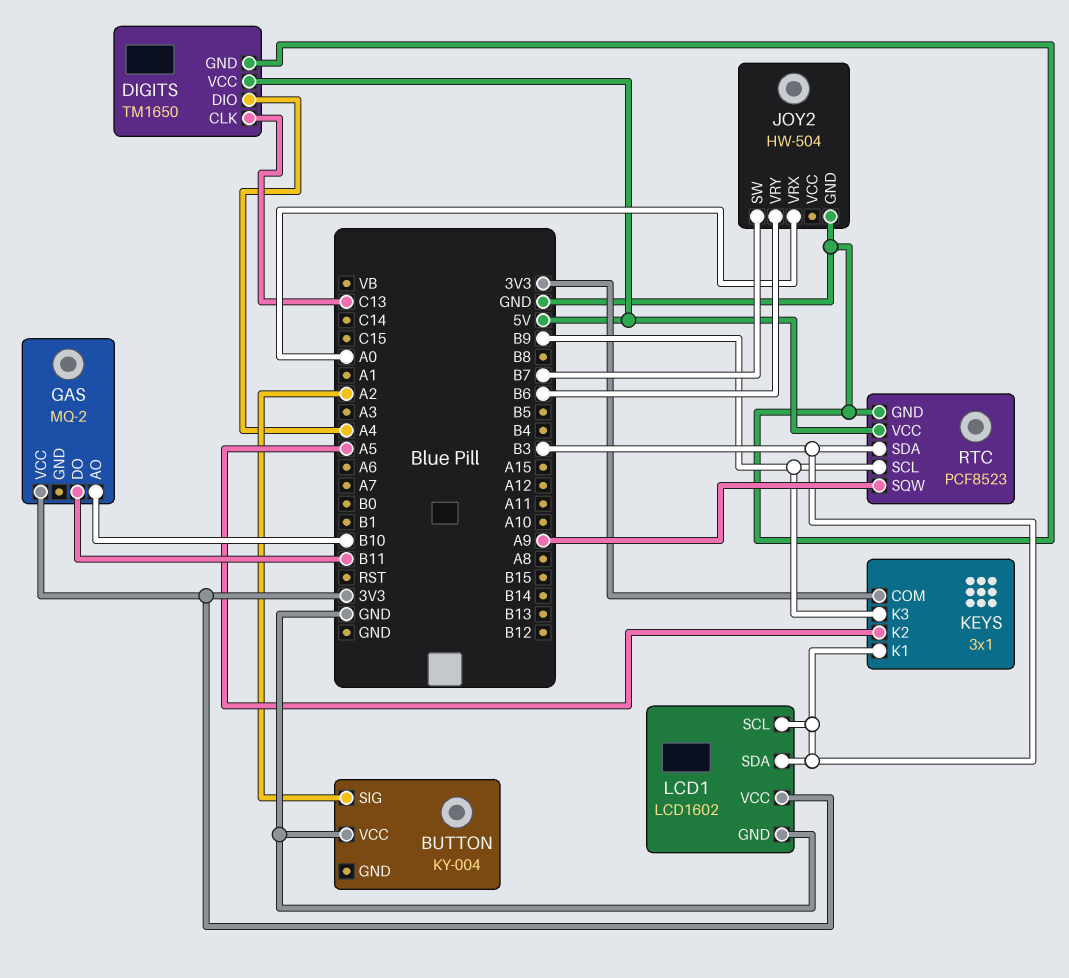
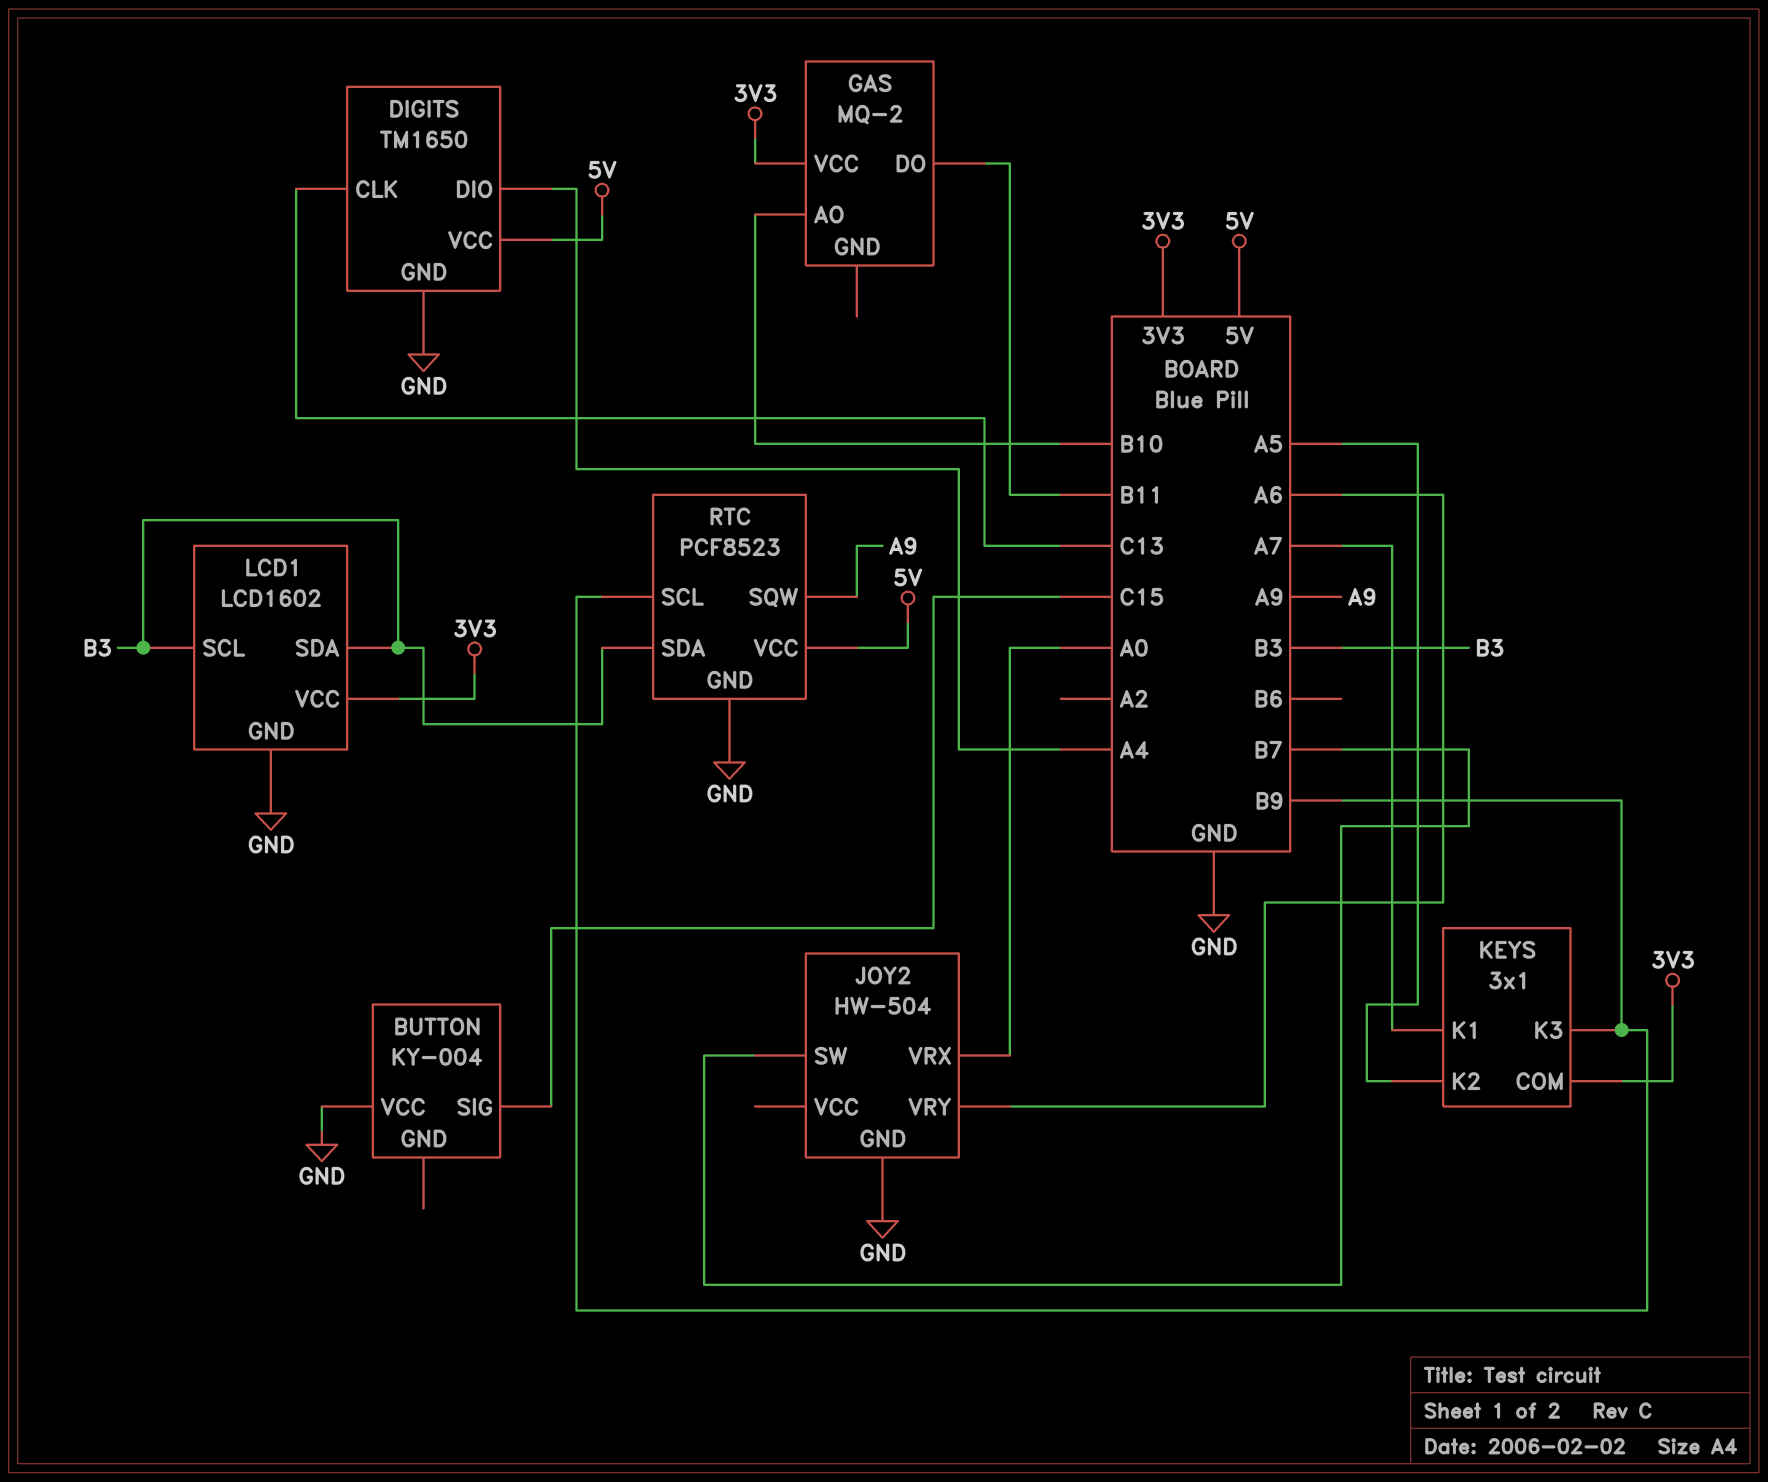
BUTTON pin SIG: A2 -> C15
JOY2 pin VRY: B6 -> A6
KEYS pin K1: B3 -> A7

